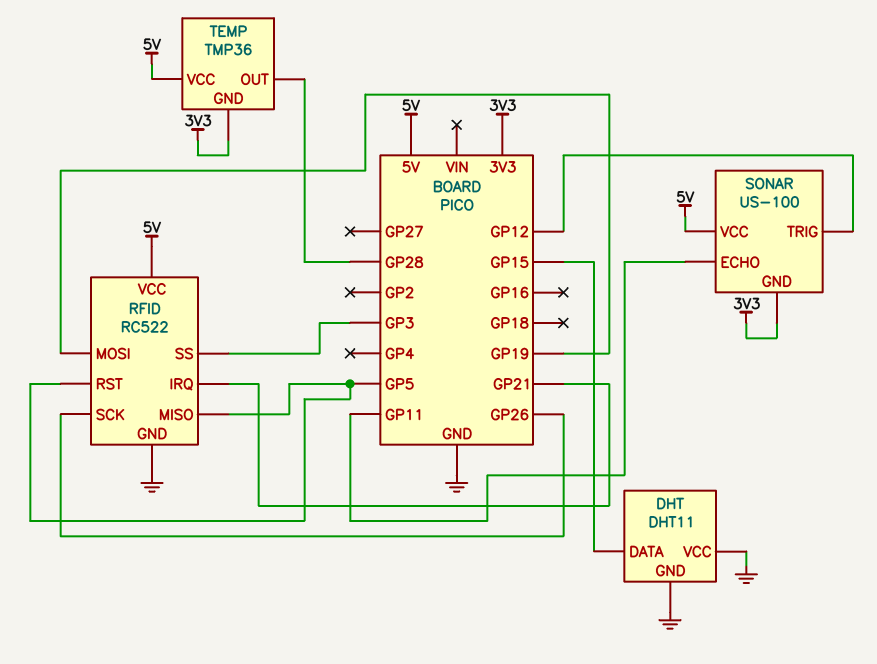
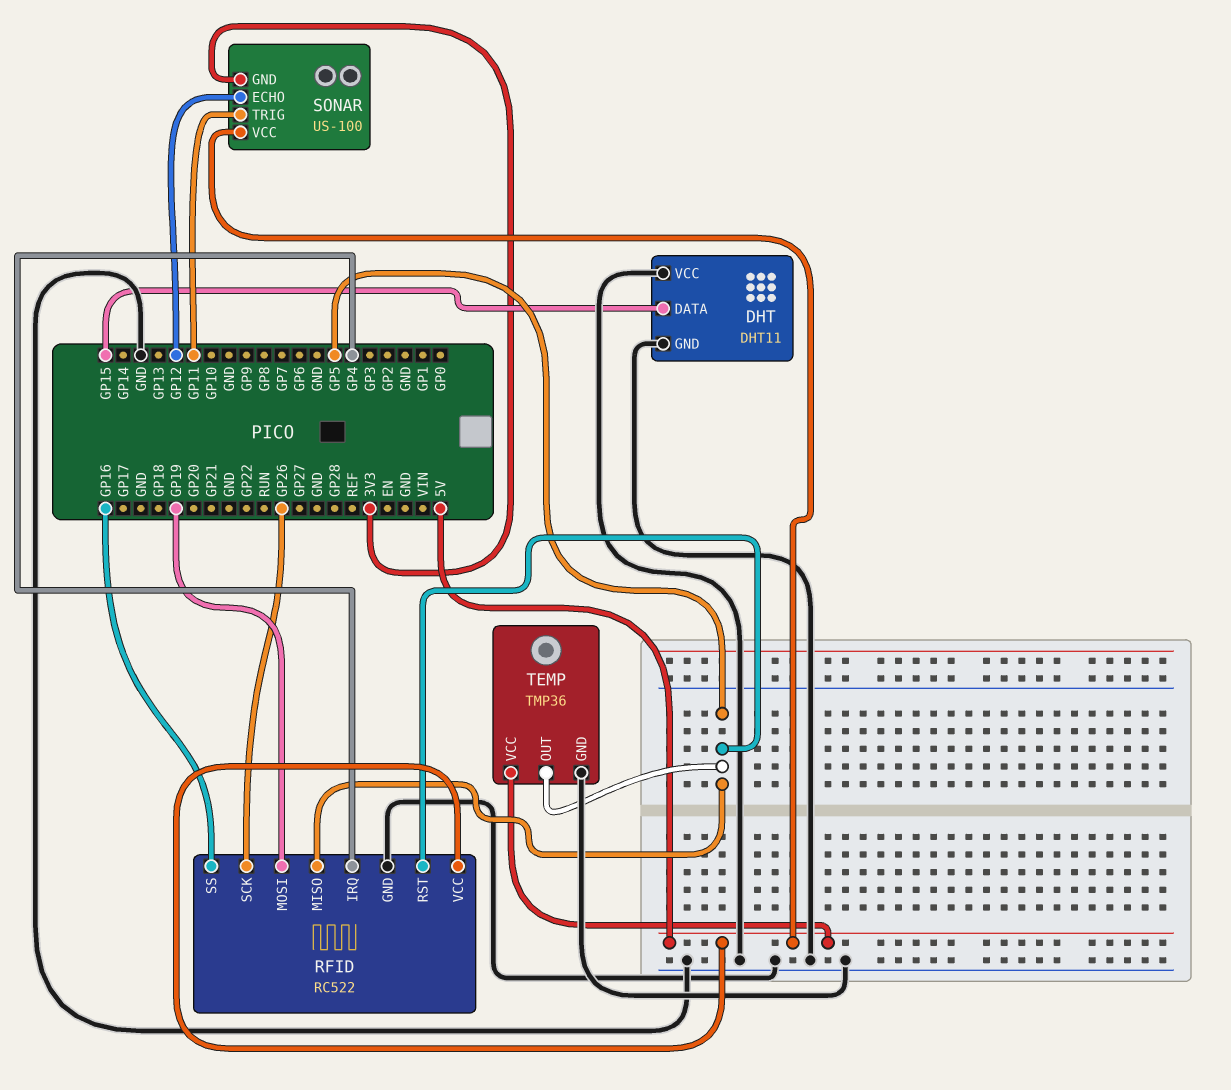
RFID pin IRQ: GP21 -> GP4
RFID pin SS: GP3 -> GP16
SONAR pin ECHO: GP11 -> GP12
SONAR pin TRIG: GP12 -> GP11
TEMP pin GND: 3V3 -> GND
TEMP pin OUT: GP28 -> GP5

